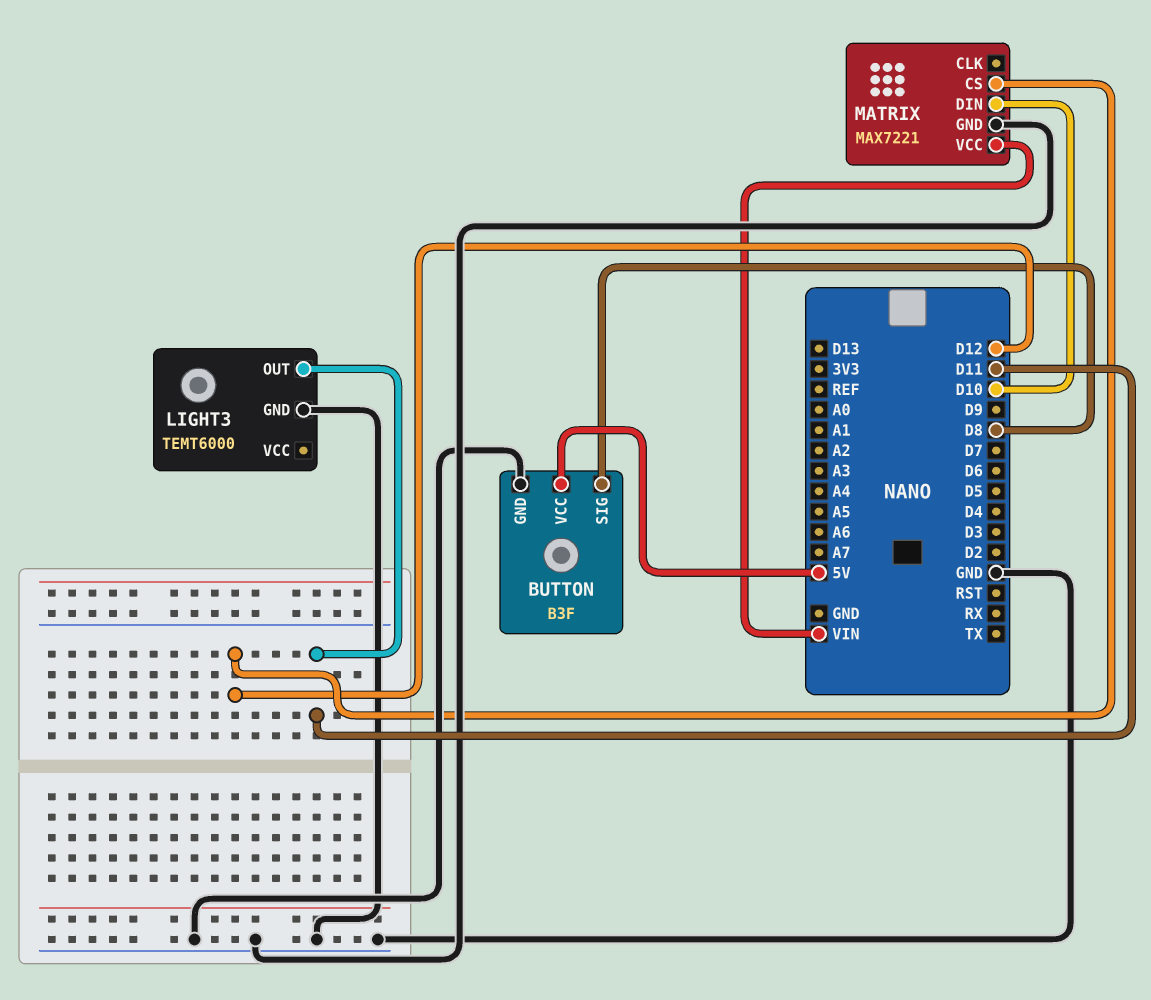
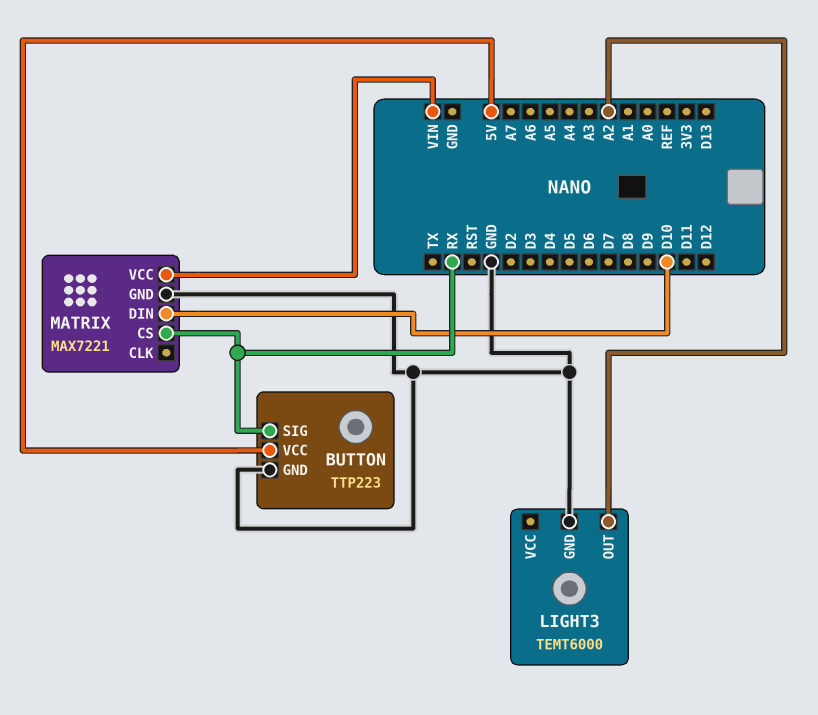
BUTTON: B3F -> TTP223
BUTTON pin SIG: D8 -> RX
LIGHT3 pin OUT: D11 -> A2
MATRIX pin CS: D12 -> RX

